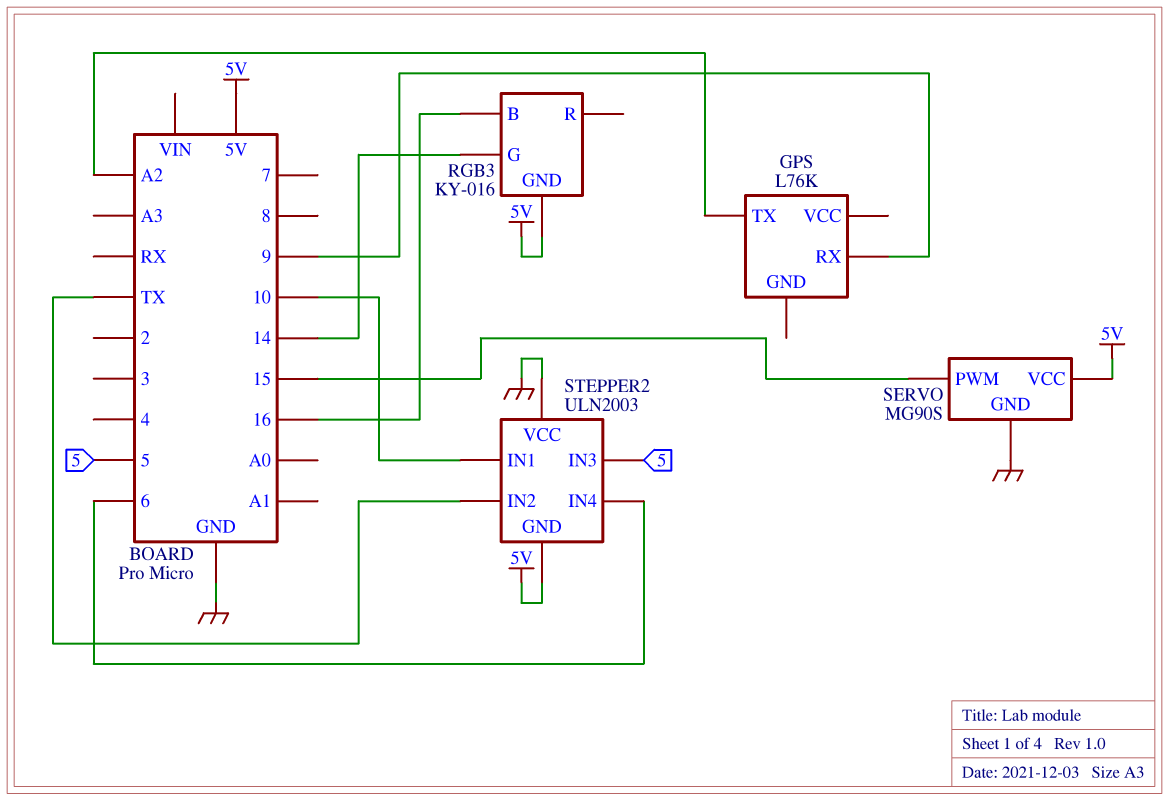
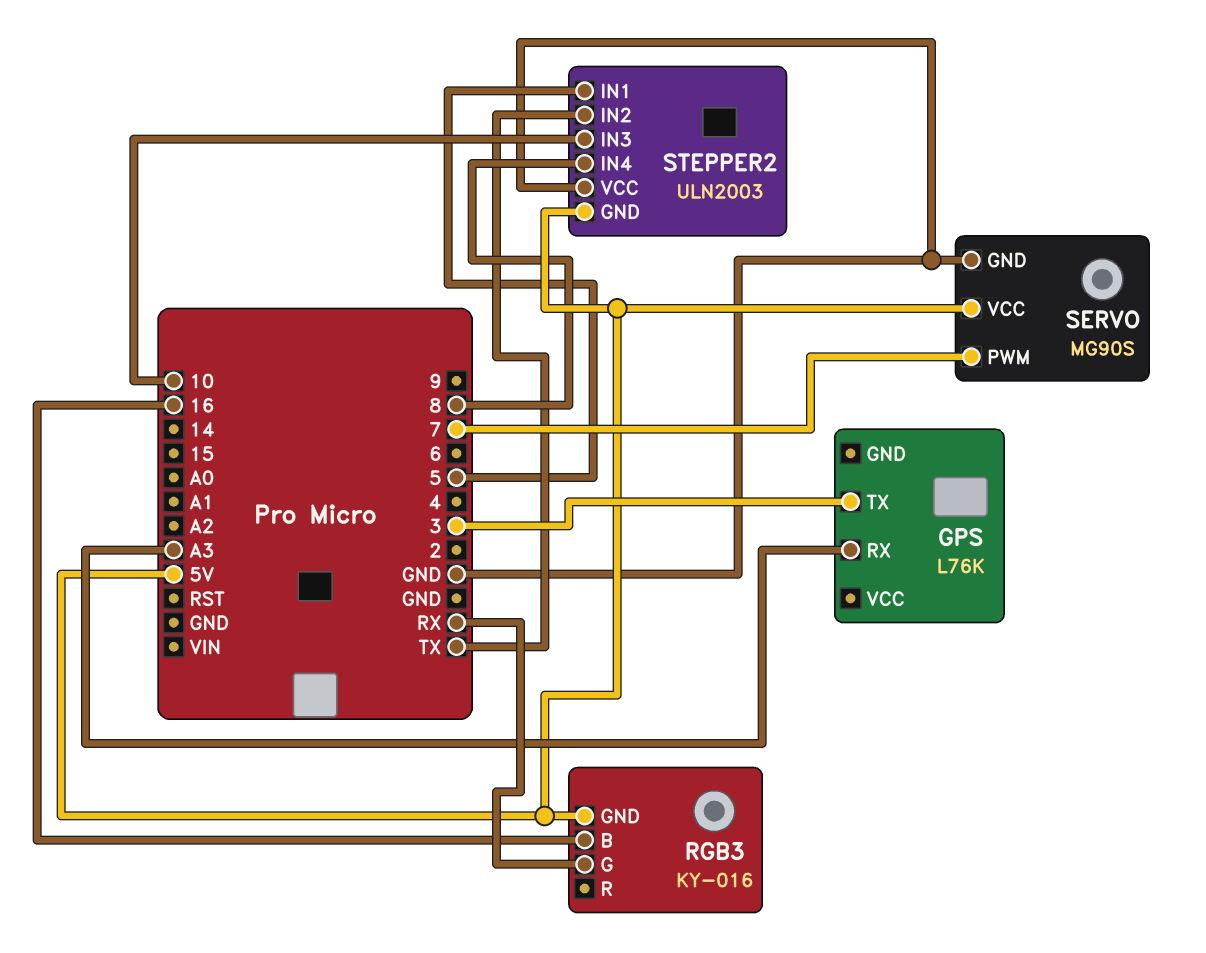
GPS pin RX: 9 -> A3
GPS pin TX: A2 -> 3
RGB3 pin G: 14 -> RX
SERVO pin PWM: 15 -> 7
STEPPER2 pin IN1: 10 -> 5
STEPPER2 pin IN3: 5 -> 10
STEPPER2 pin IN4: 6 -> 8

